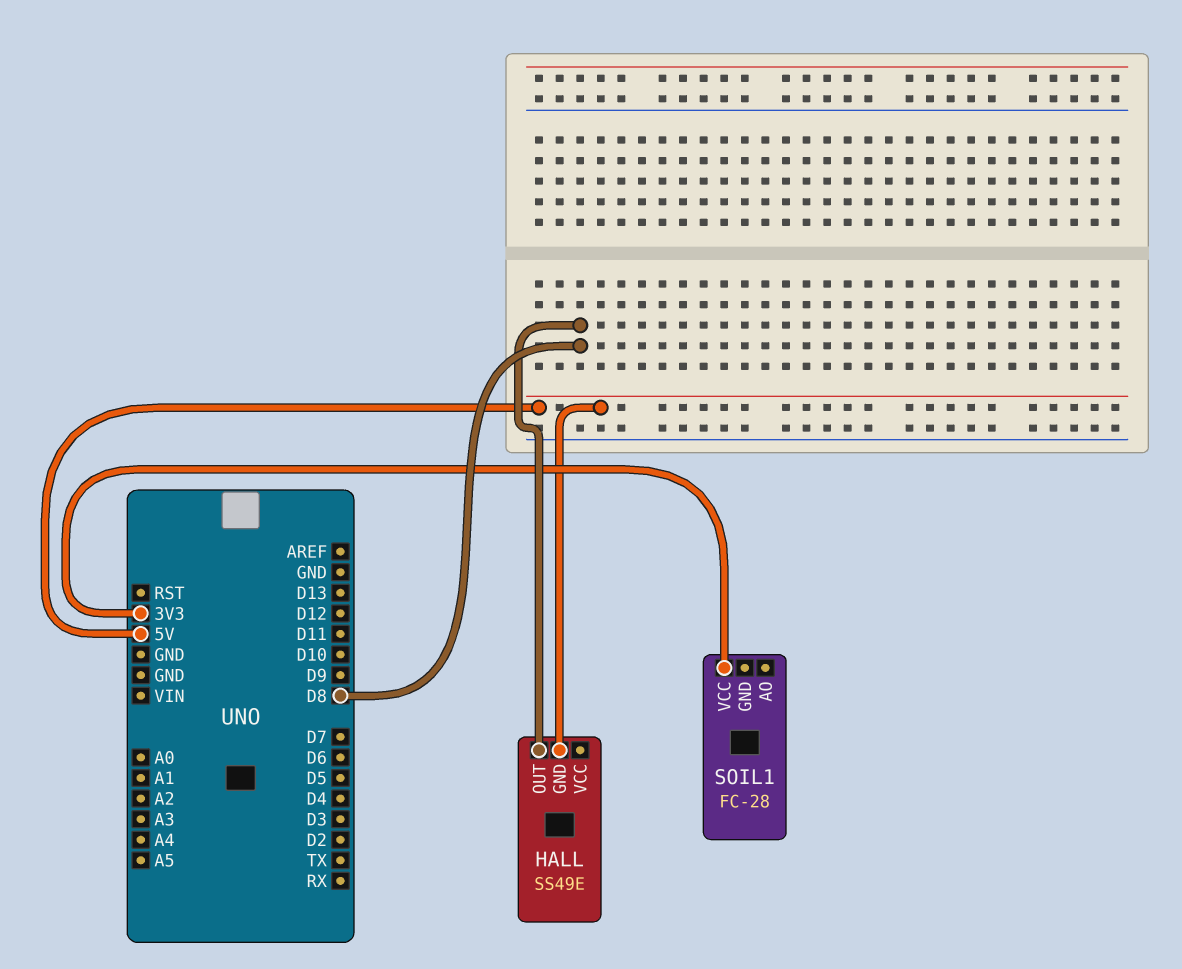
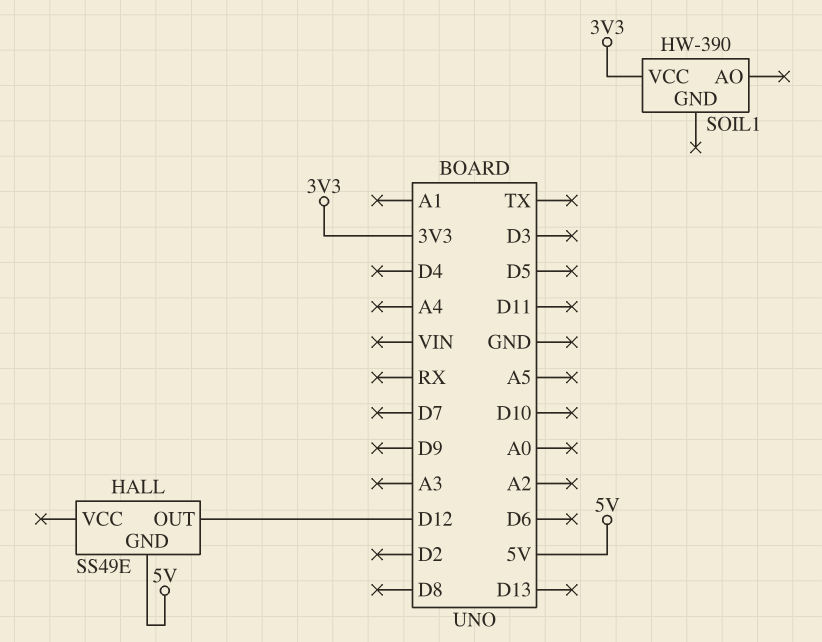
HALL pin OUT: D8 -> D12
SOIL1: FC-28 -> HW-390

